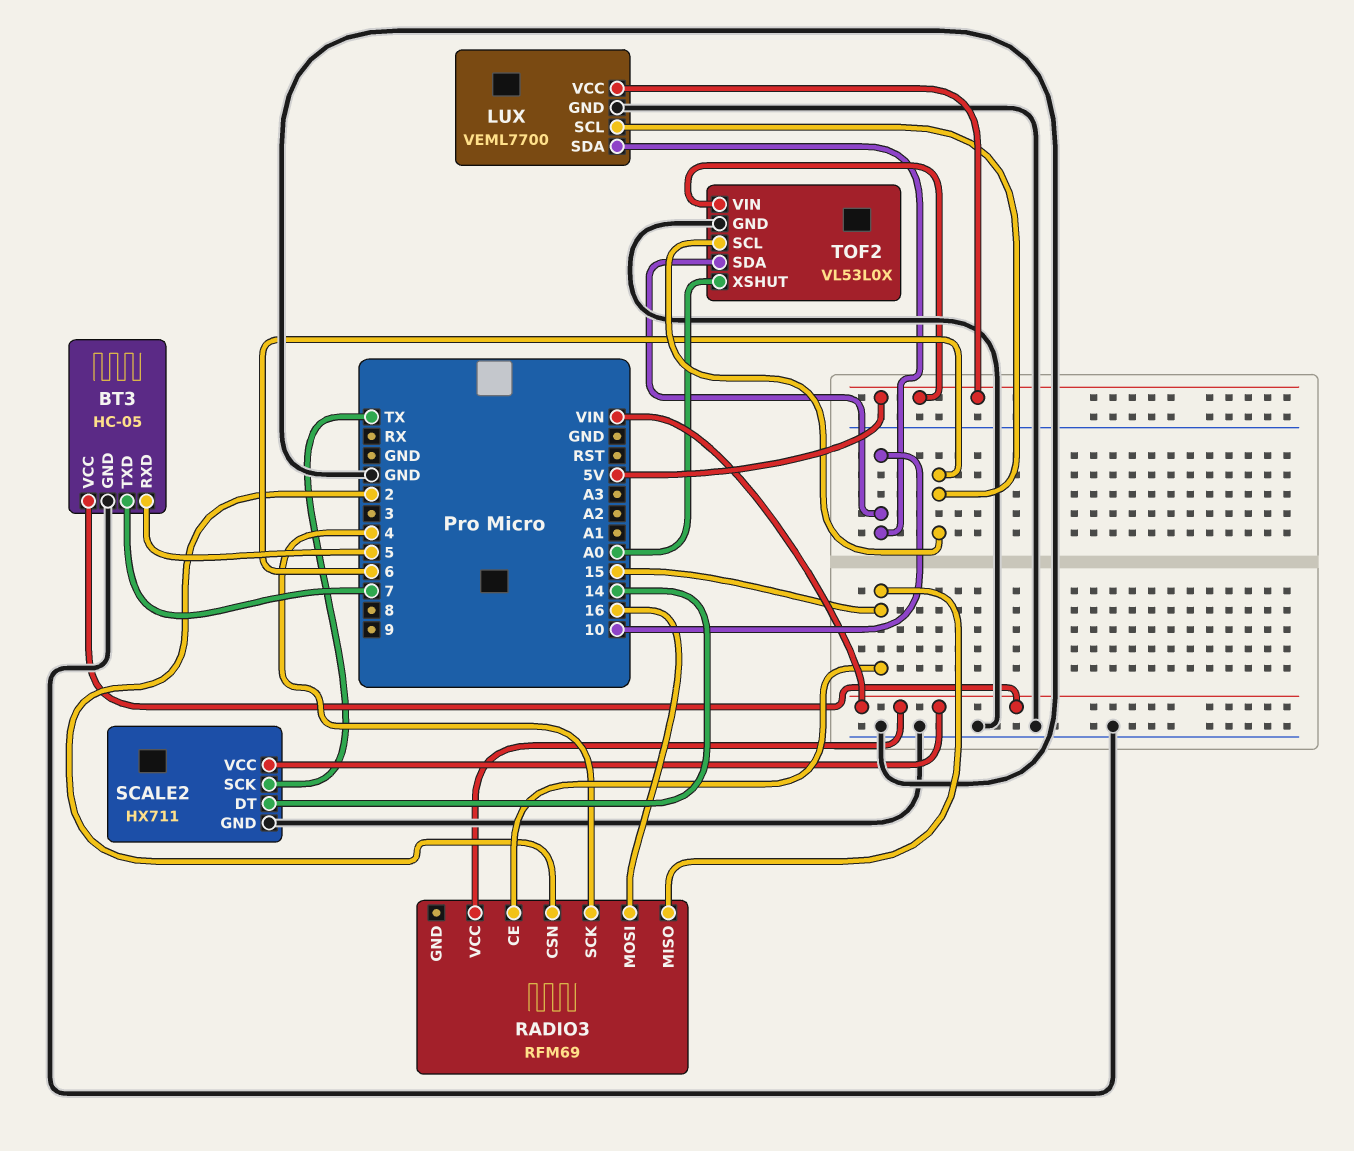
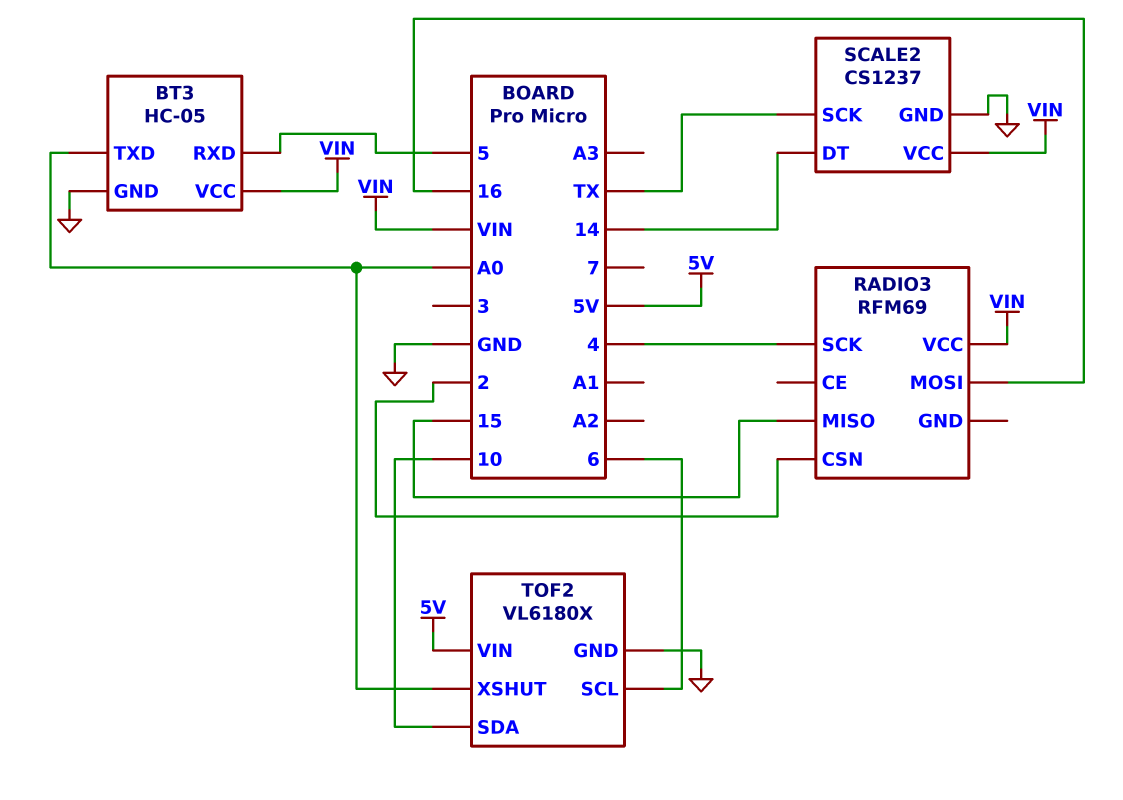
BT3 pin TXD: 7 -> A0
LUX: VEML7700 -> none
LUX pin GND: GND -> none
LUX pin SCL: 6 -> none
LUX pin SDA: 10 -> none
LUX pin VCC: 5V -> none
RADIO3 pin CE: 15 -> none
SCALE2: HX711 -> CS1237
TOF2: VL53L0X -> VL6180X

